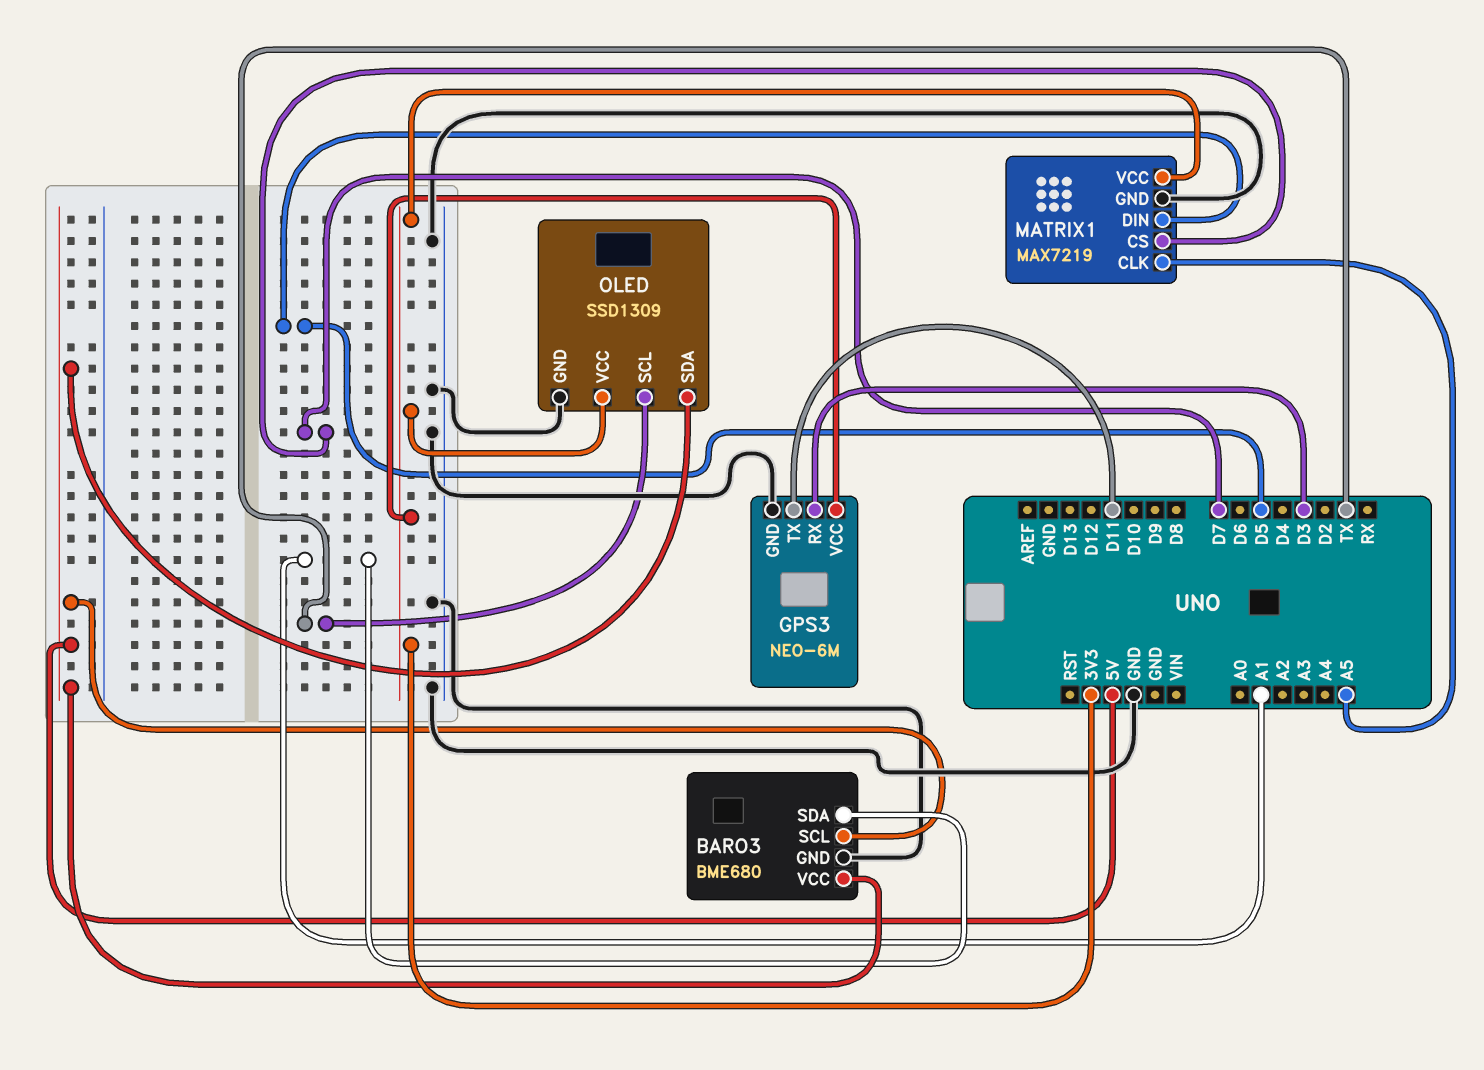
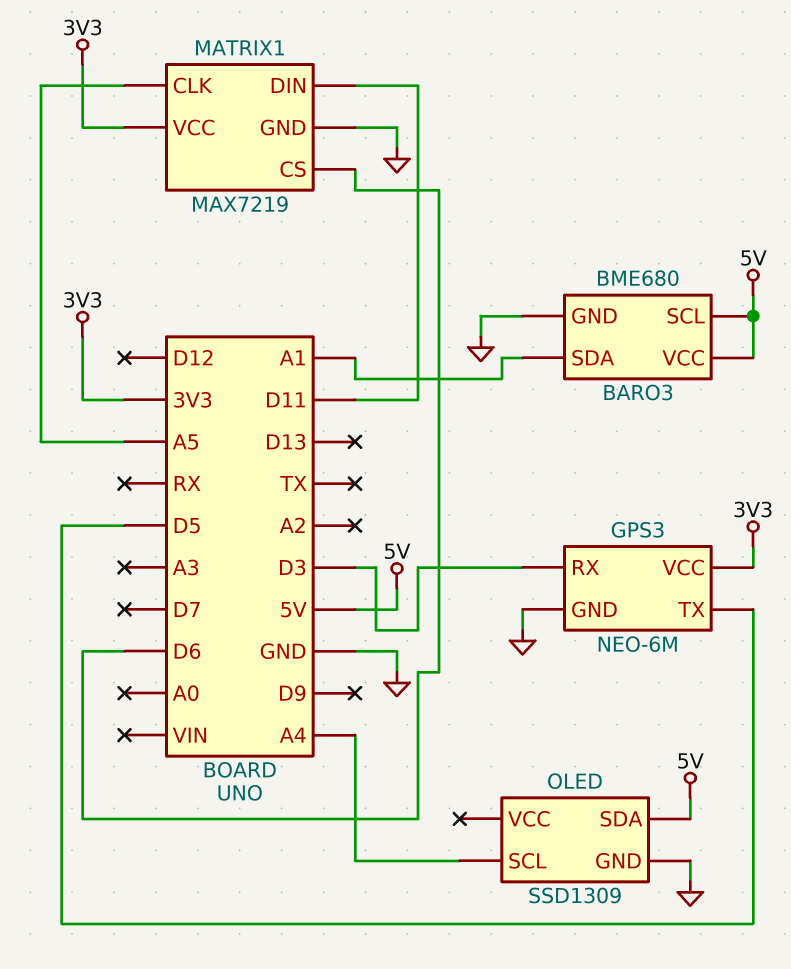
GPS3 pin TX: D11 -> D5
MATRIX1 pin CS: D7 -> D6
MATRIX1 pin DIN: D5 -> D11
OLED pin SCL: TX -> A4
OLED pin VCC: 3V3 -> none

